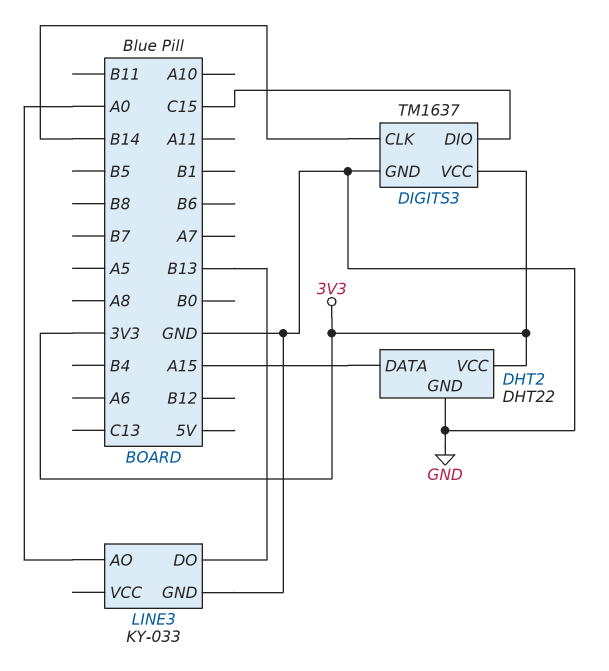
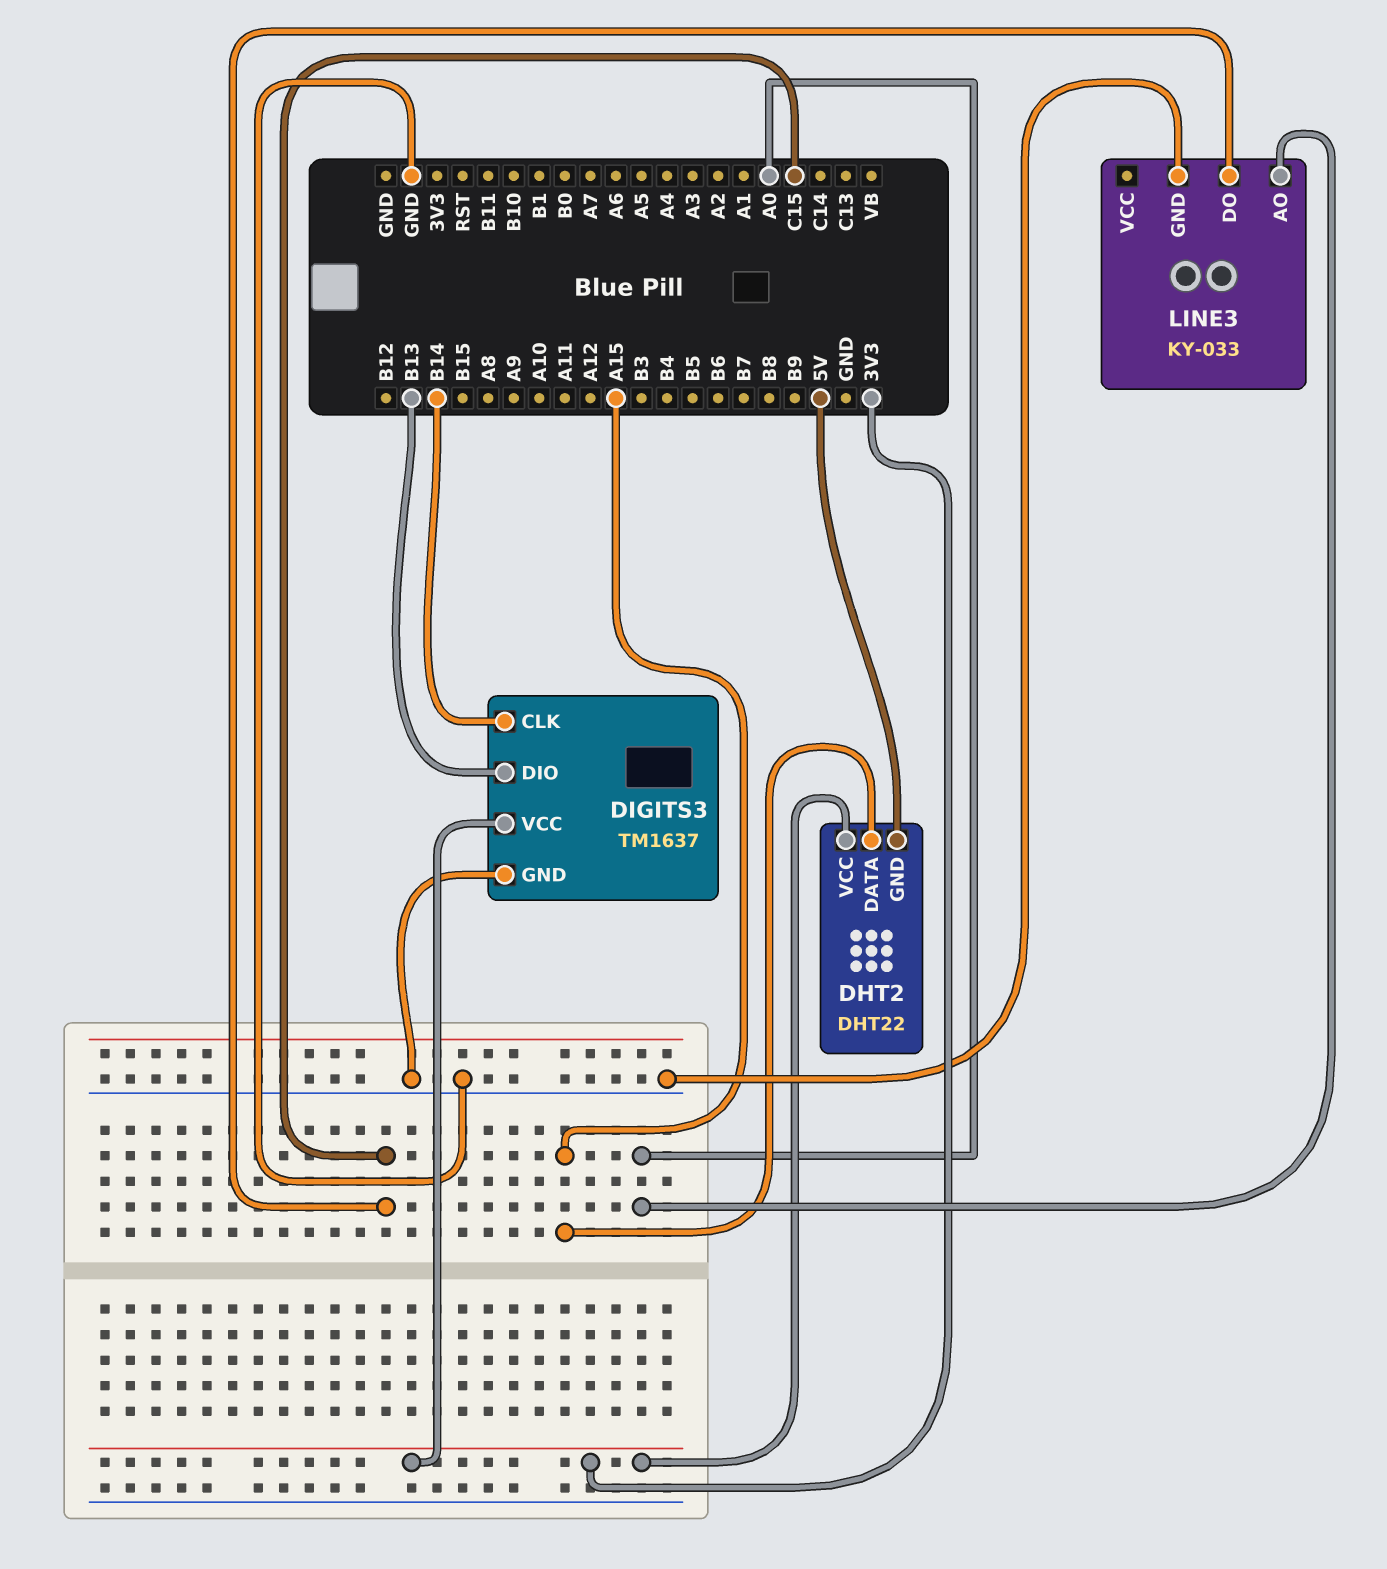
DHT2 pin GND: GND -> 5V
DIGITS3 pin DIO: C15 -> B13
LINE3 pin DO: B13 -> C15

